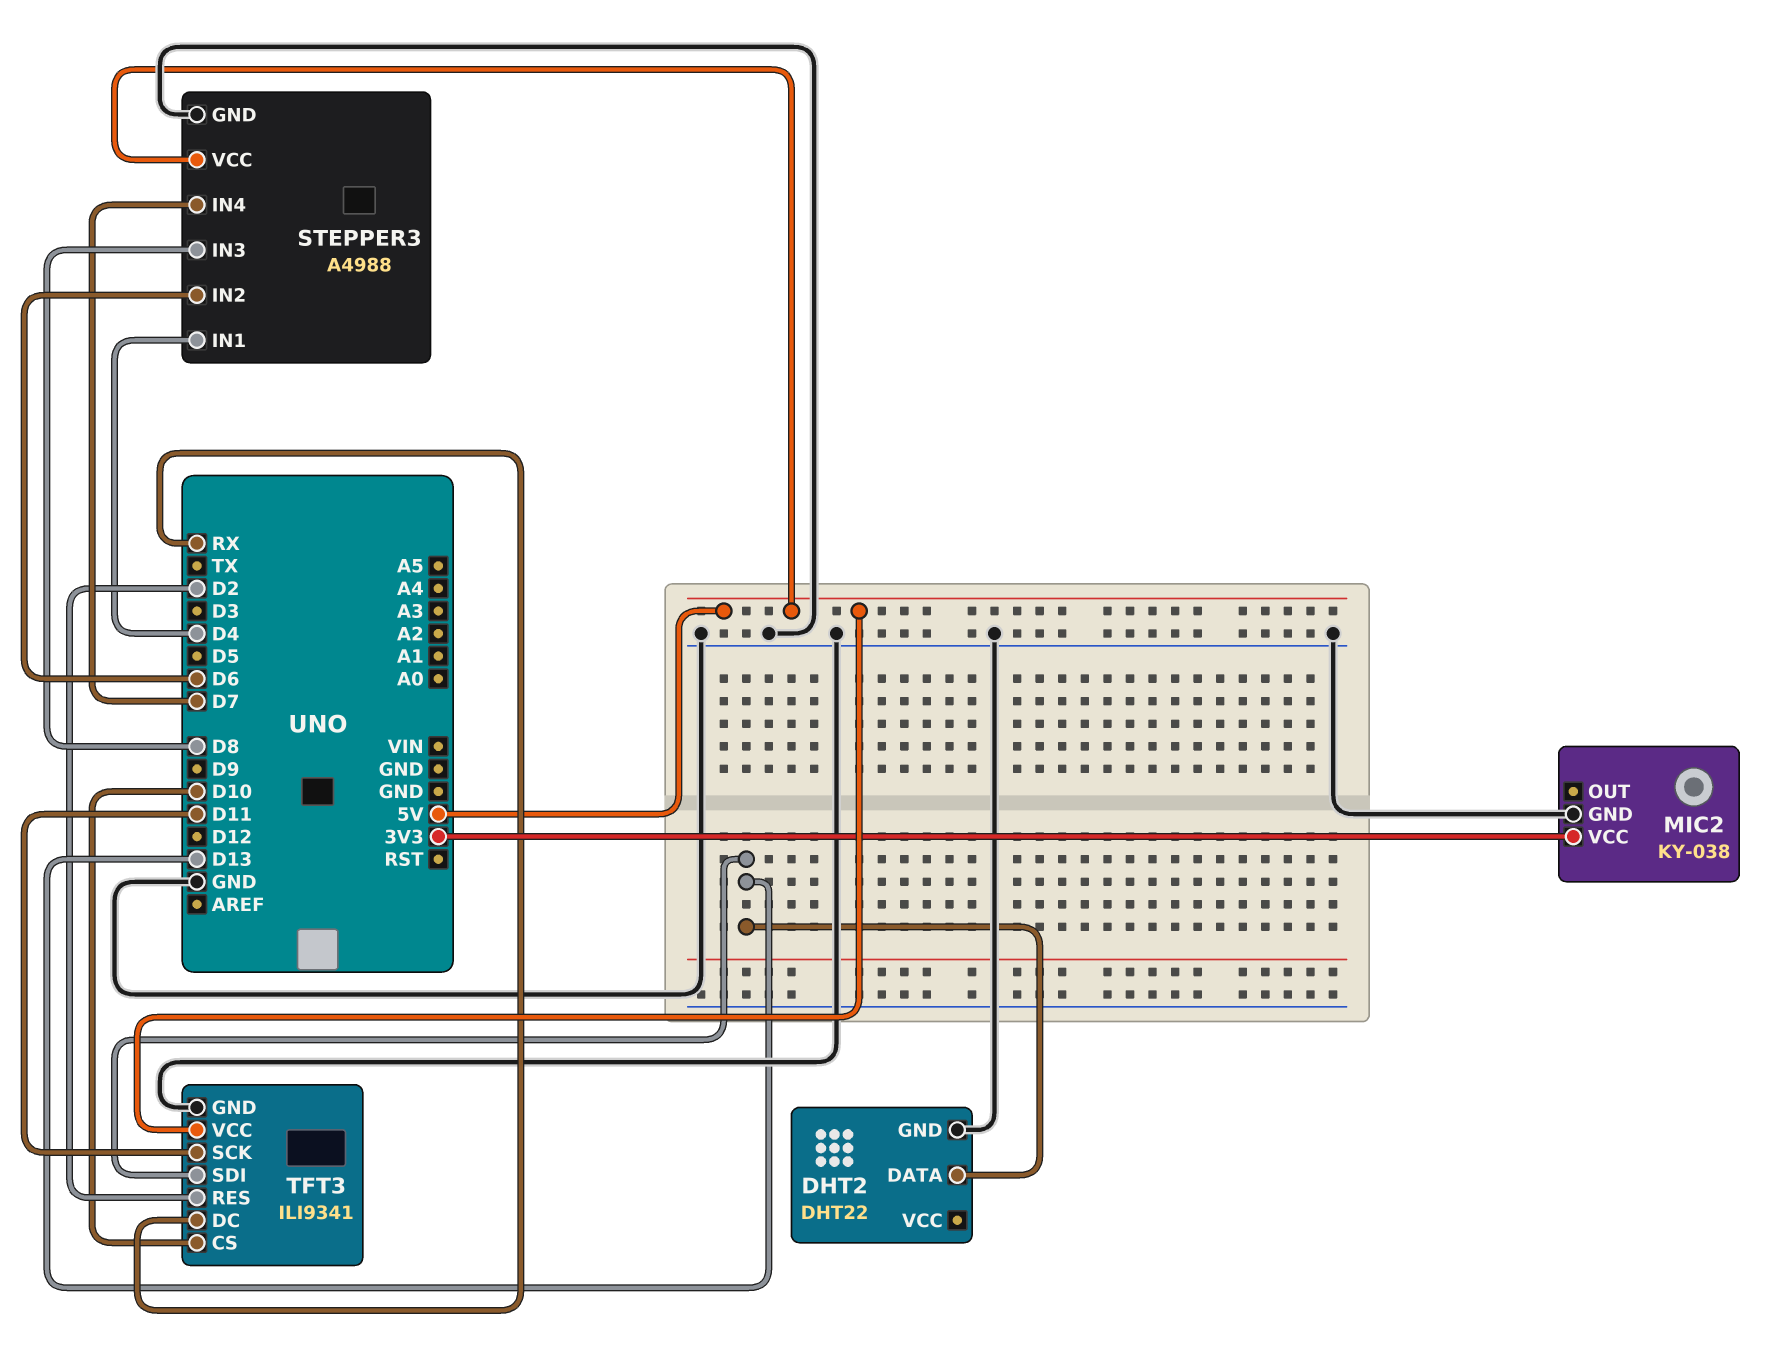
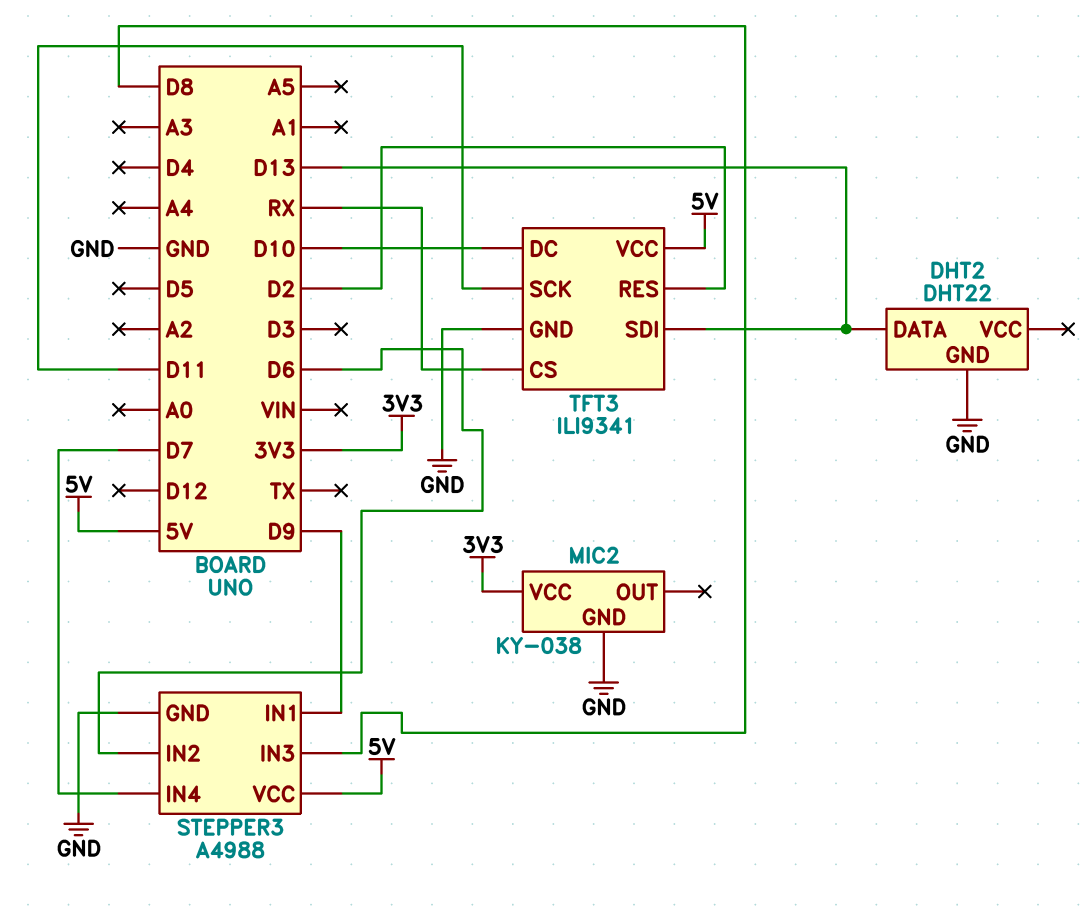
STEPPER3 pin IN1: D4 -> D9
TFT3 pin CS: D10 -> RX
TFT3 pin DC: RX -> D10

